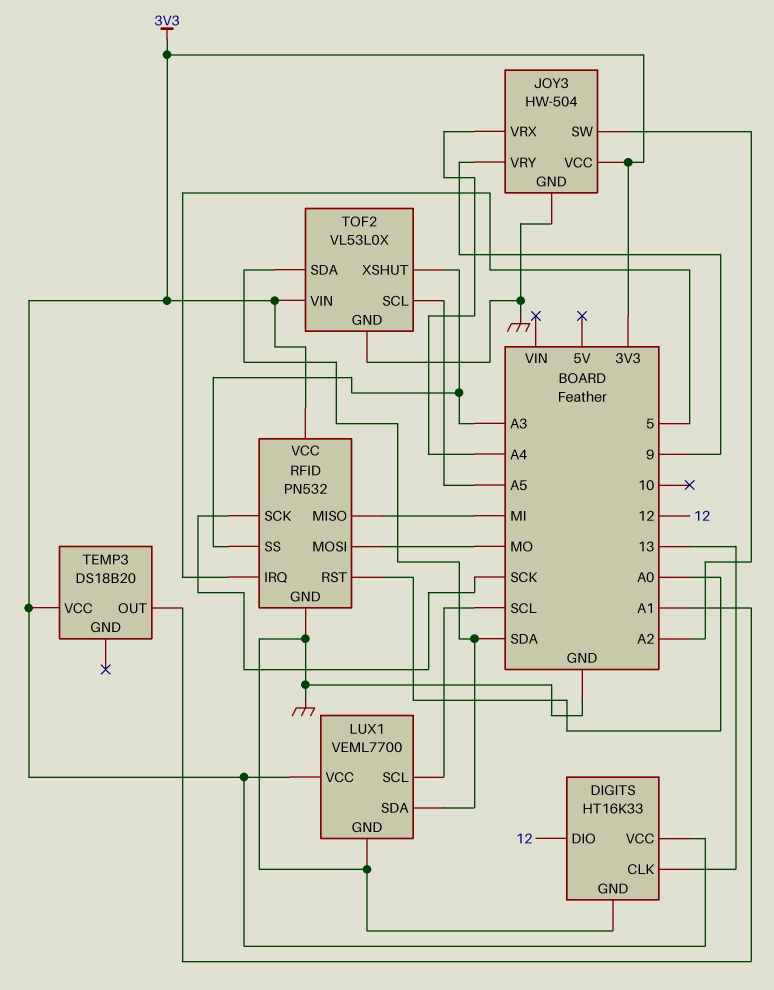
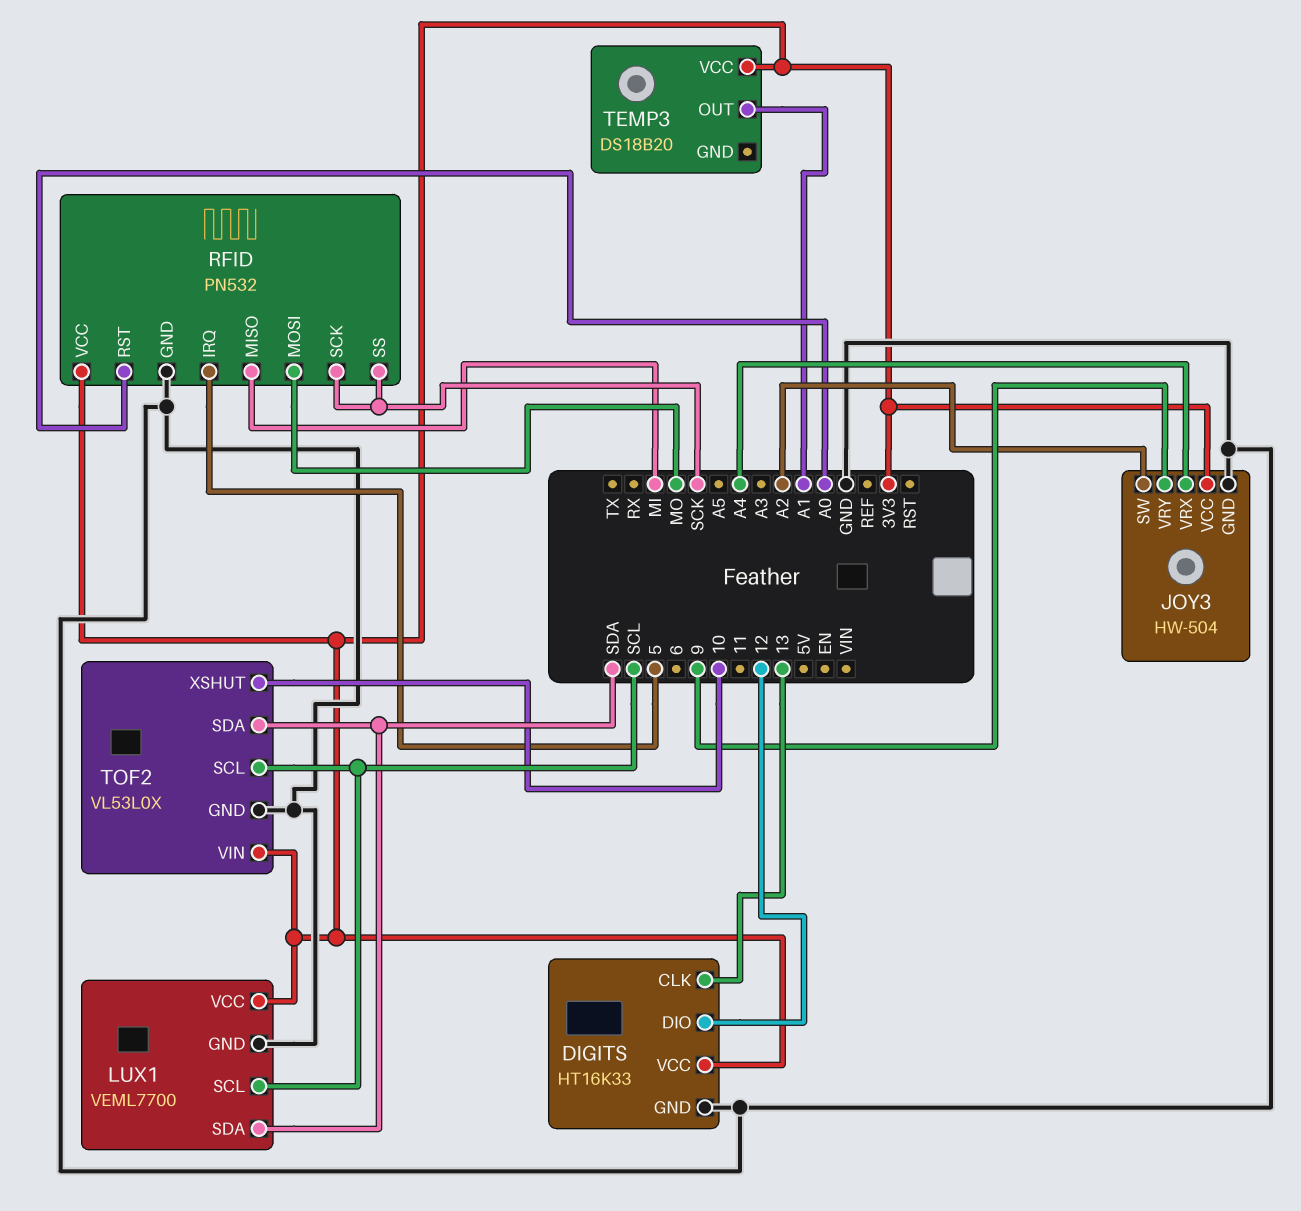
RFID pin SS: A3 -> SCK
TOF2 pin SCL: A5 -> SCL
TOF2 pin XSHUT: A3 -> 10

